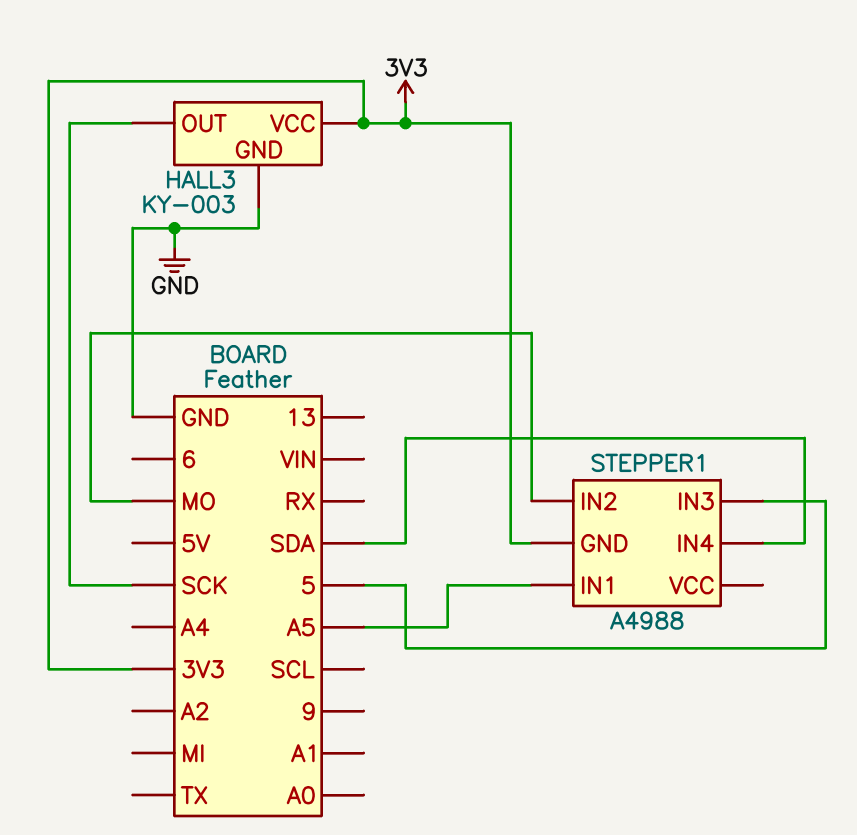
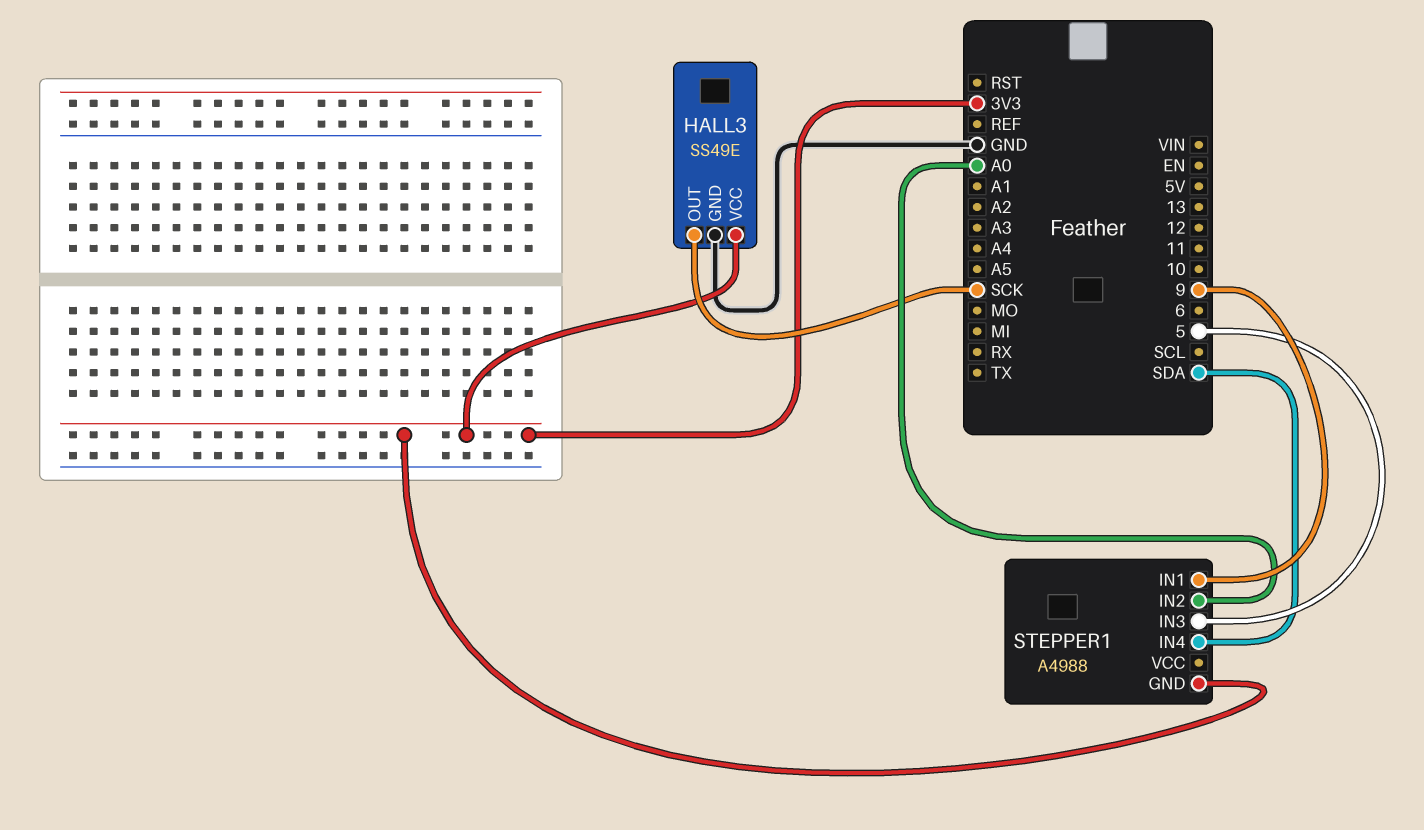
HALL3: KY-003 -> SS49E
STEPPER1 pin IN1: A5 -> 9
STEPPER1 pin IN2: MO -> A0

